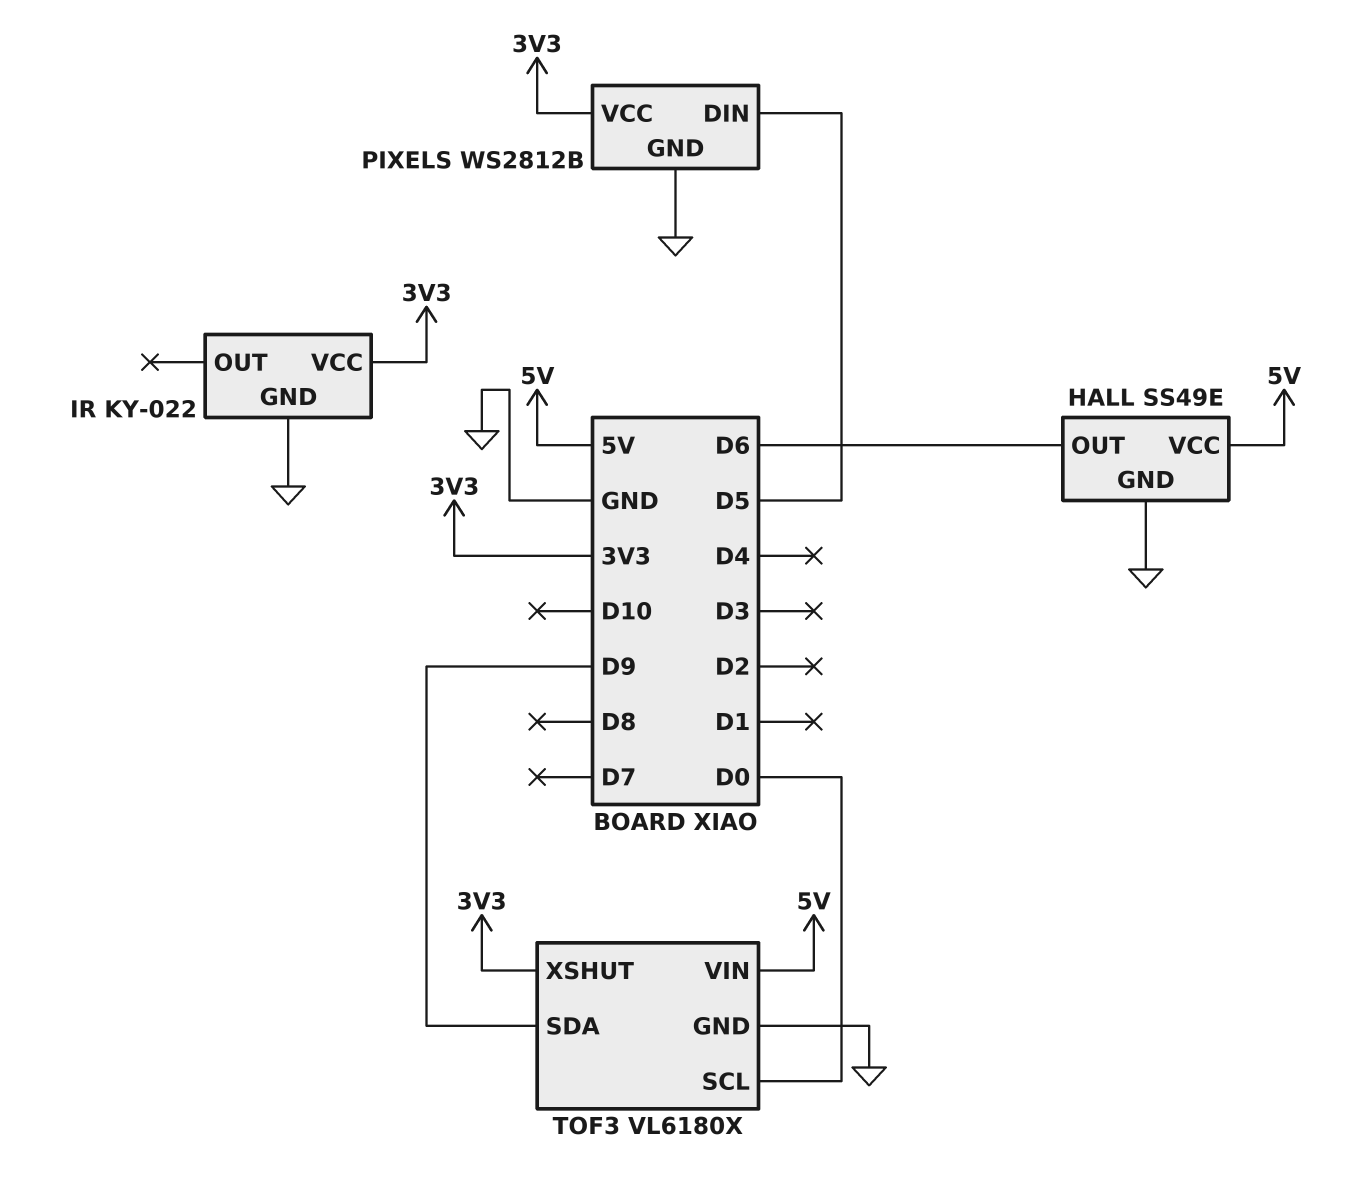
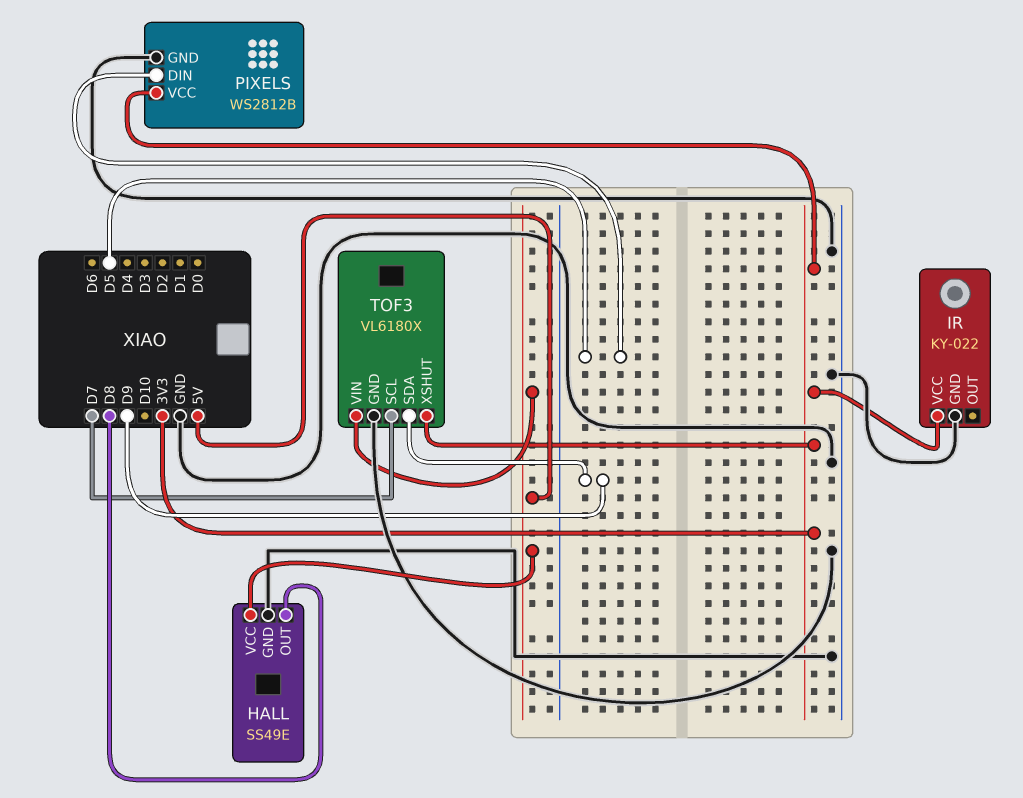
HALL pin OUT: D6 -> D8
TOF3 pin SCL: D0 -> D7

